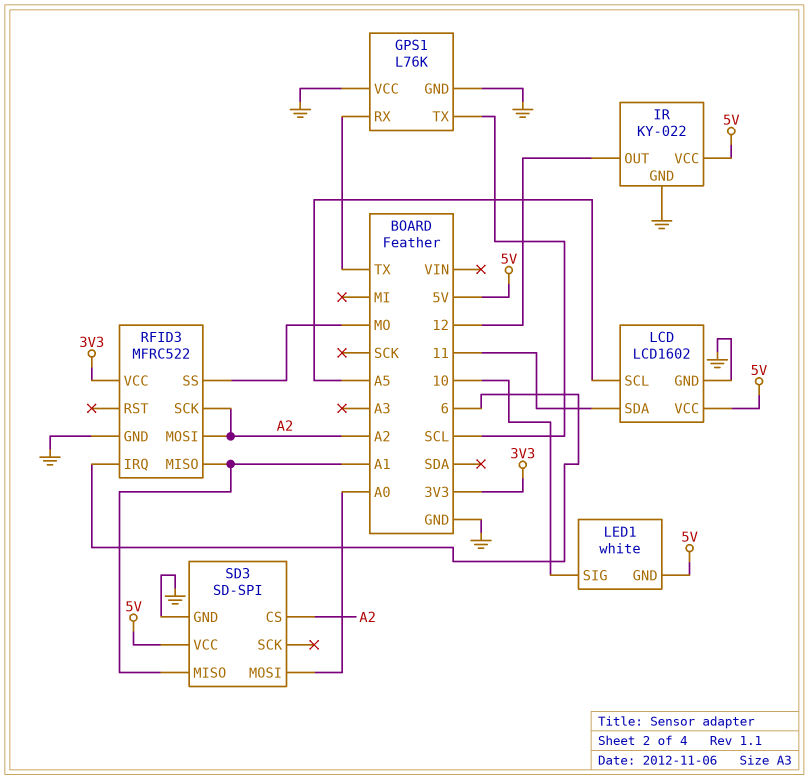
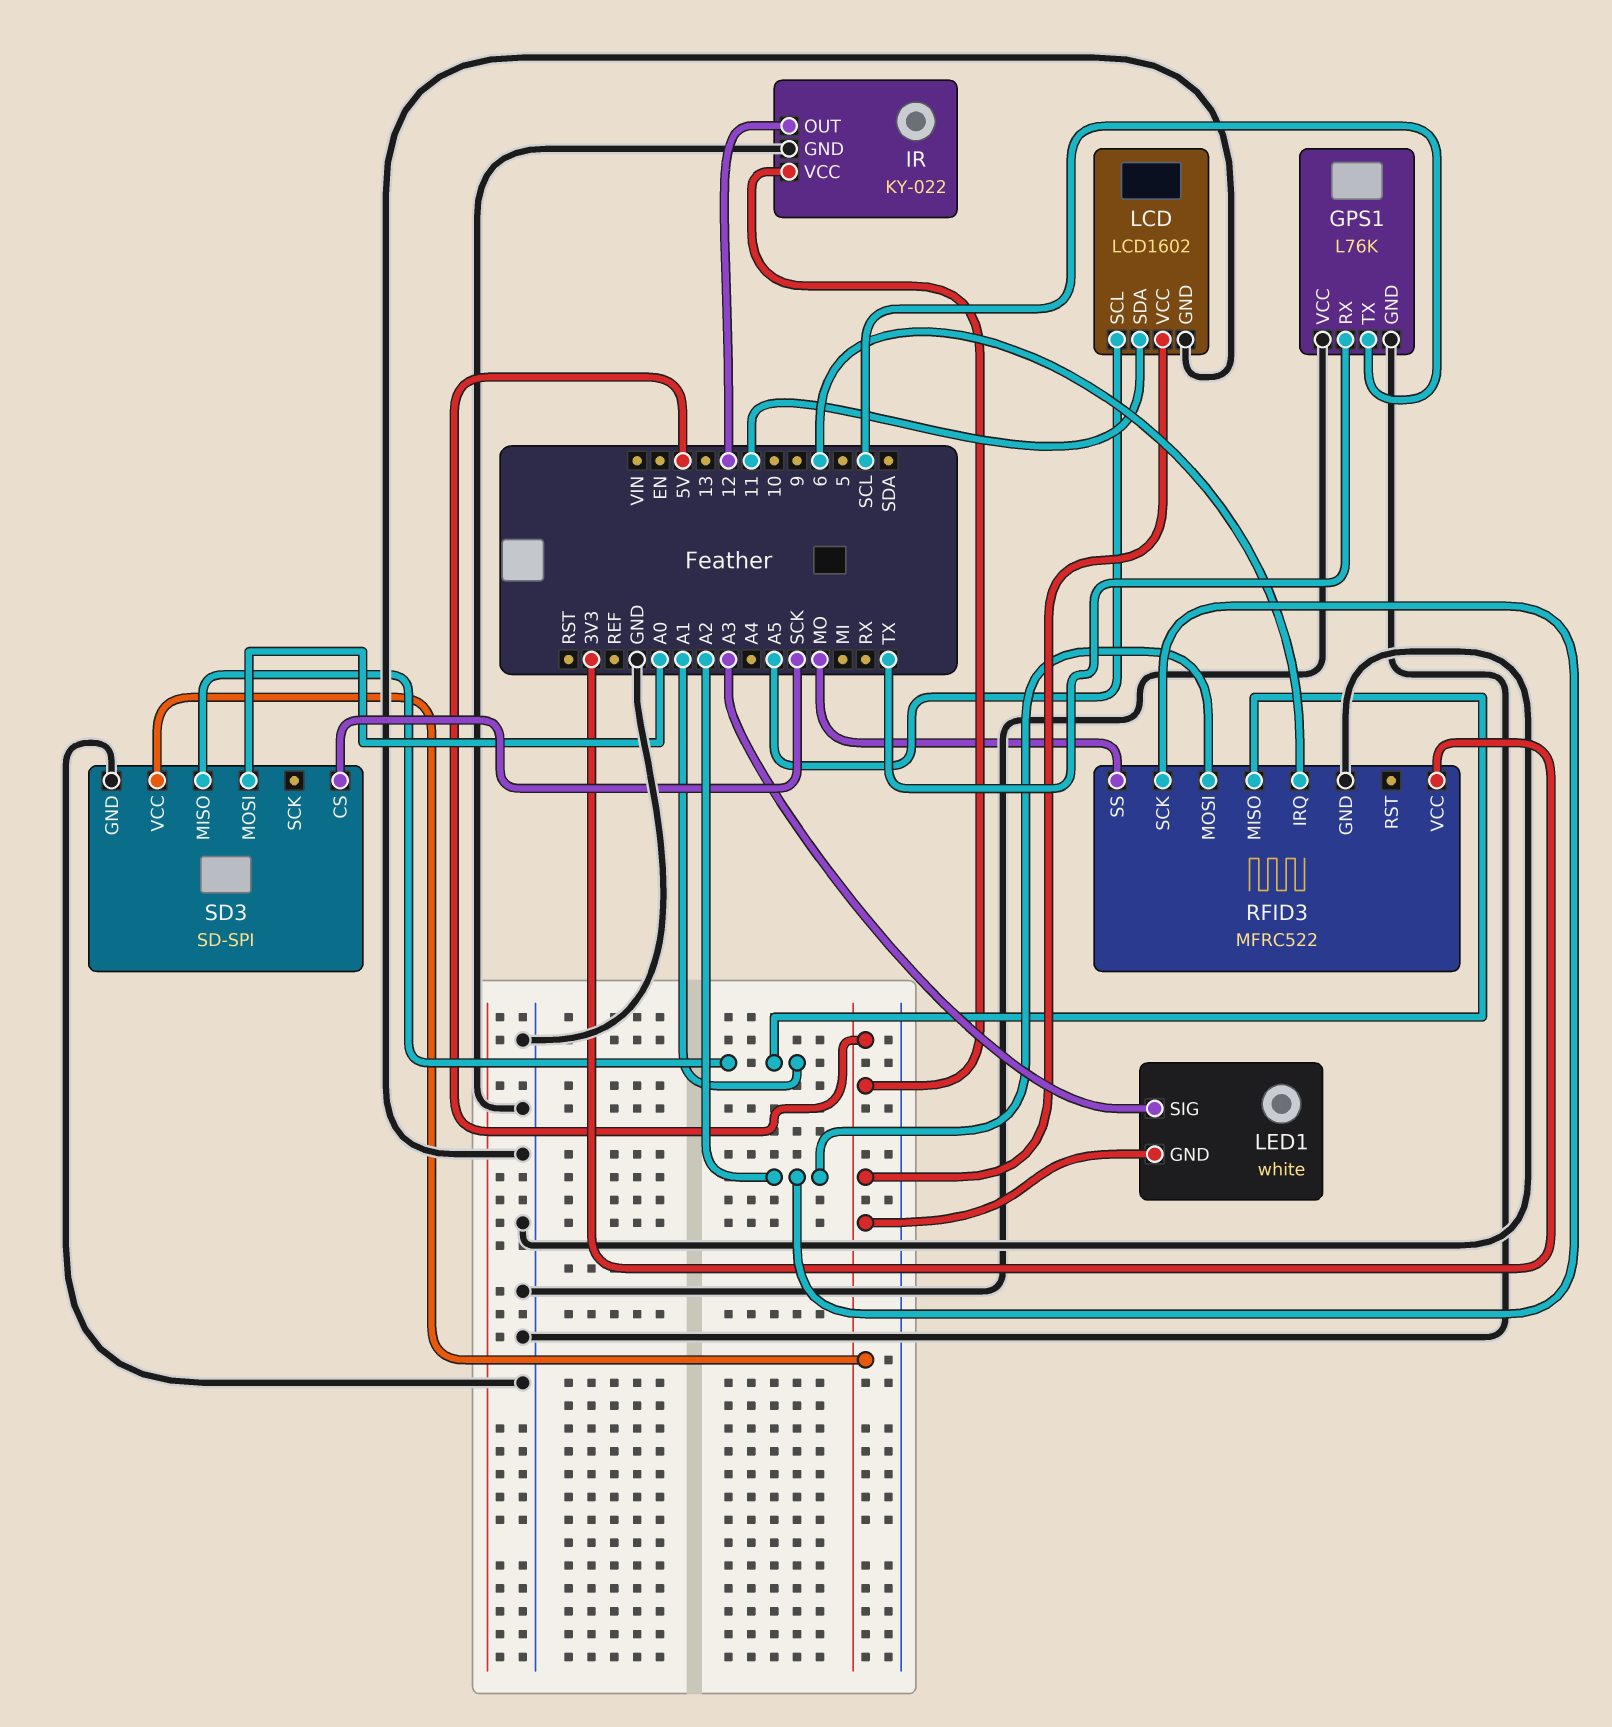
LED1 pin SIG: 10 -> A3
SD3 pin CS: A2 -> SCK

